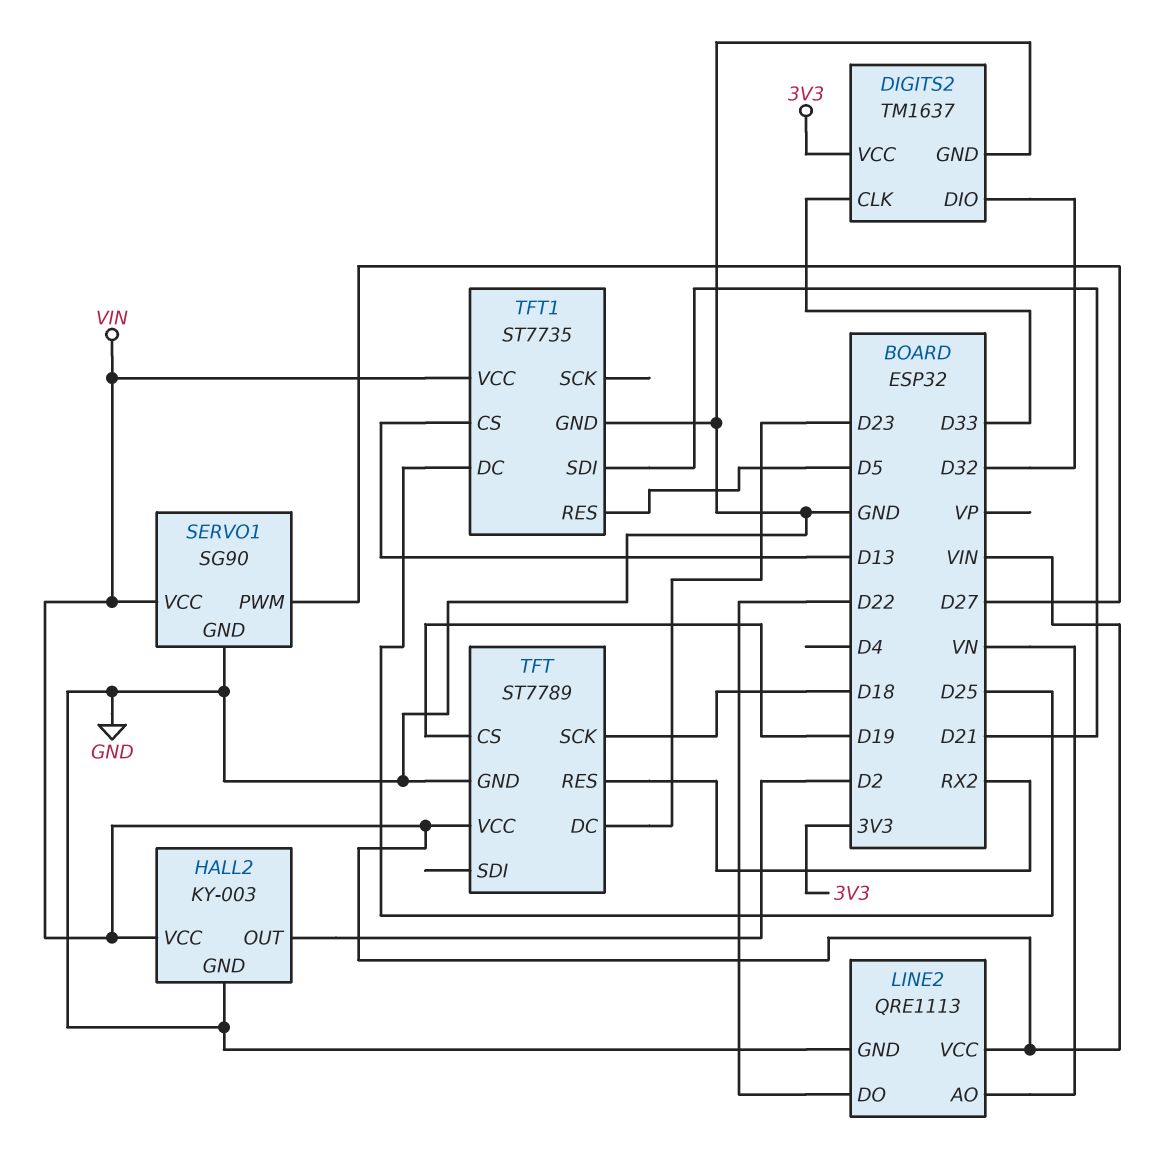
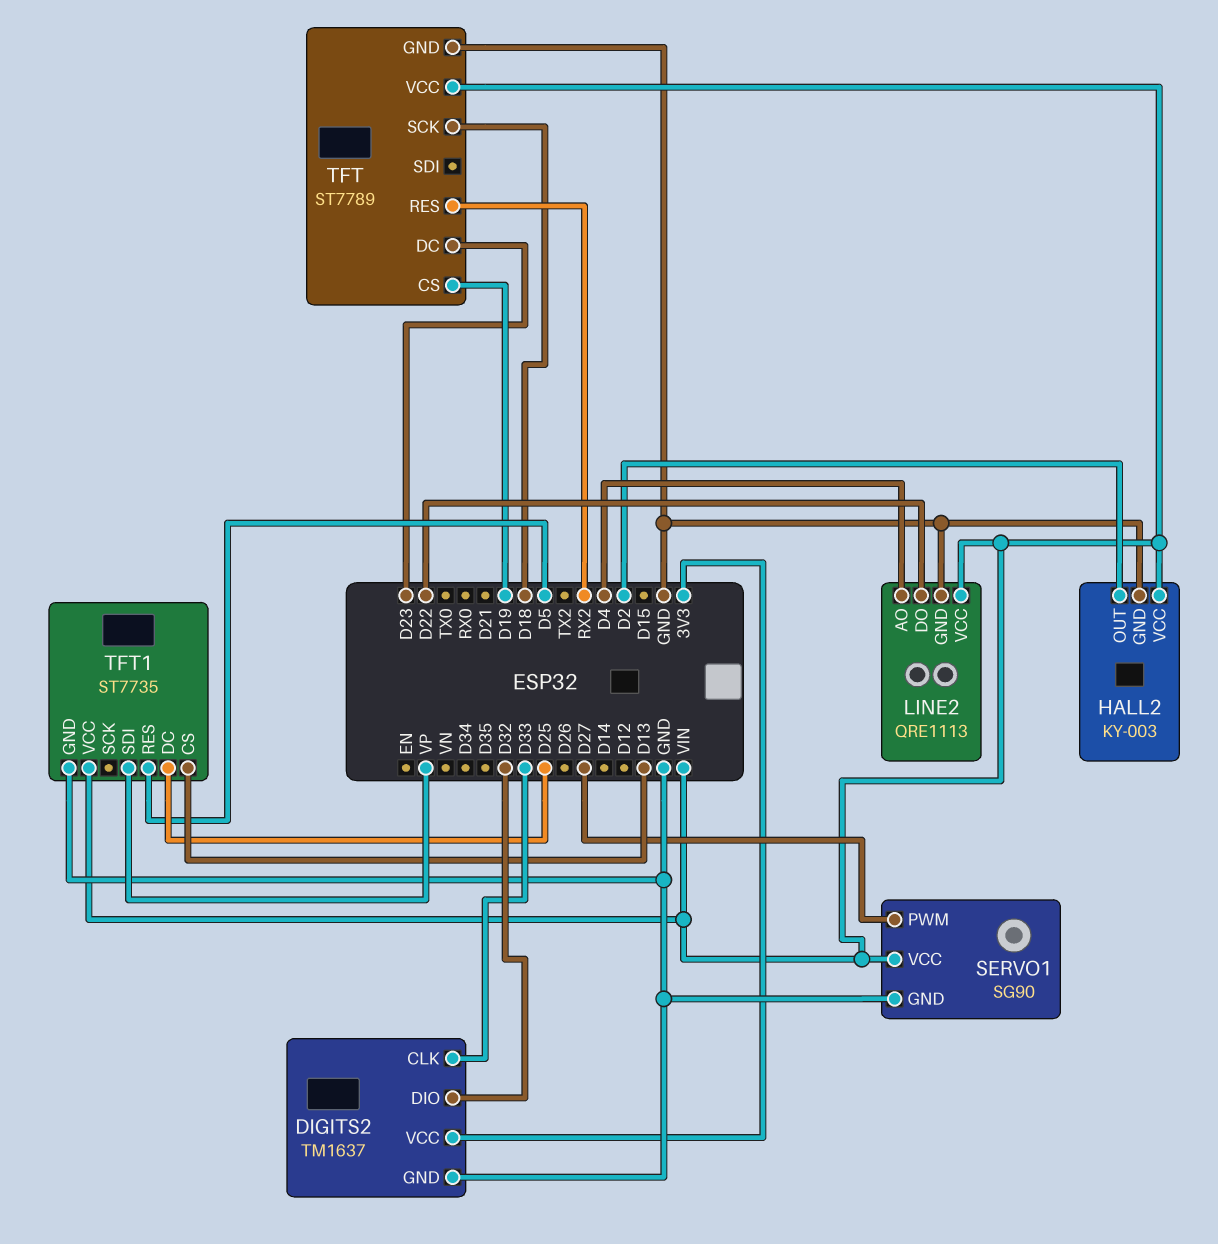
LINE2 pin AO: VN -> D4
TFT1 pin SDI: D21 -> VP

